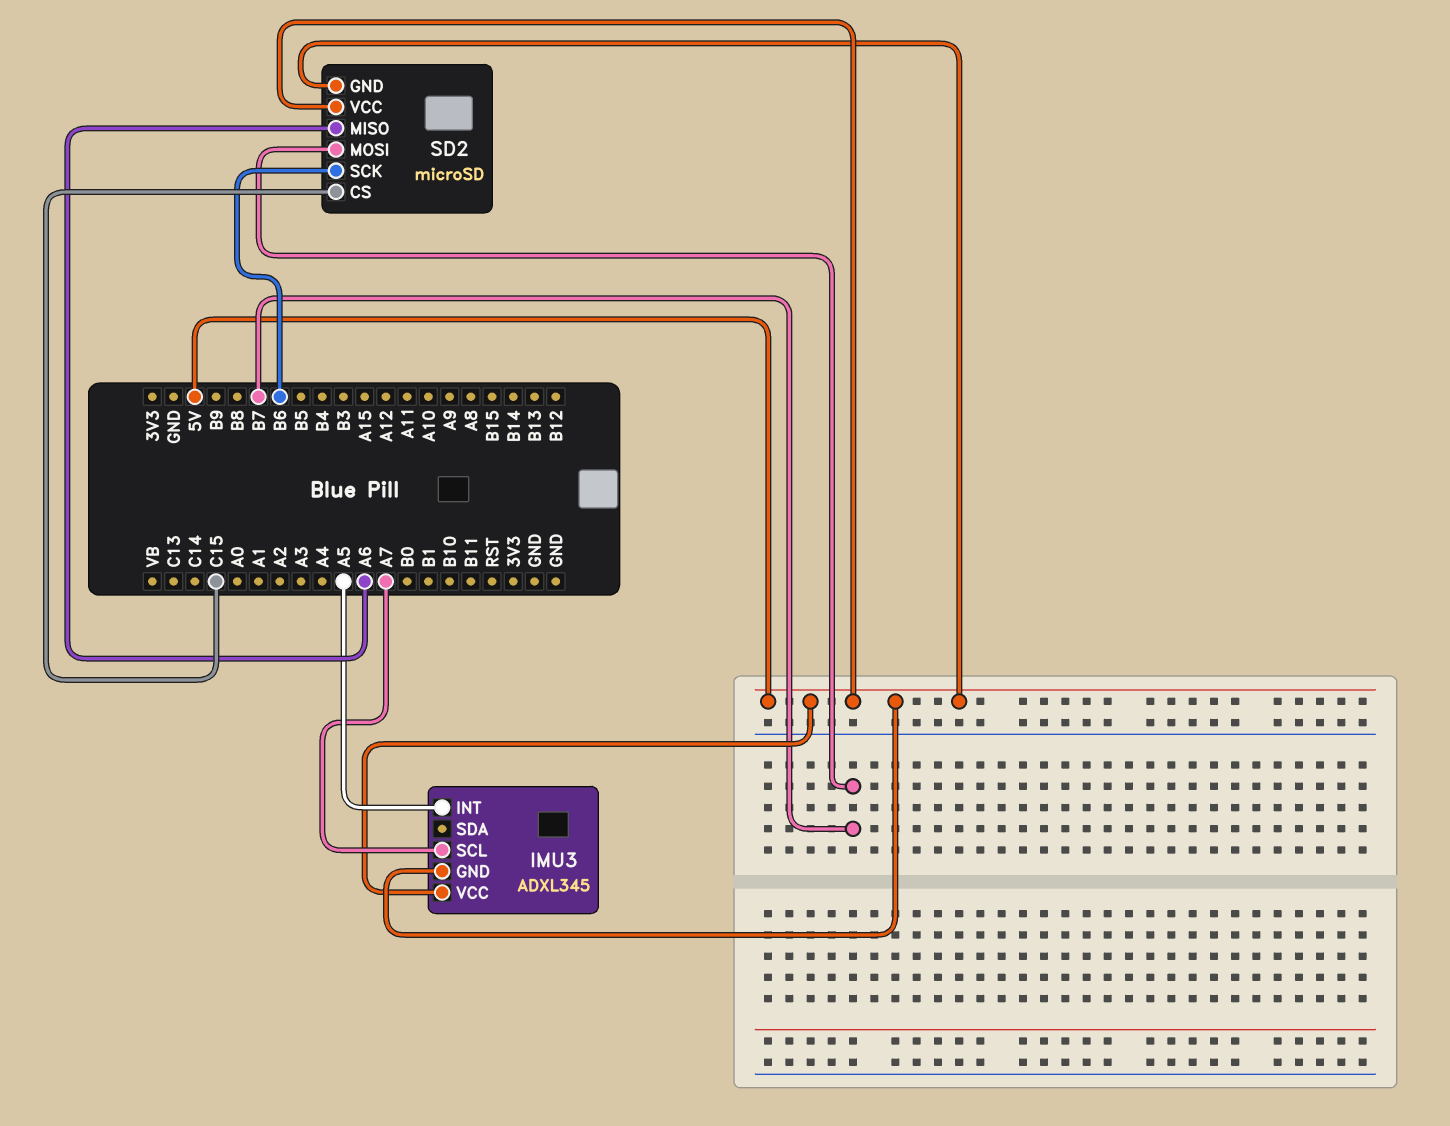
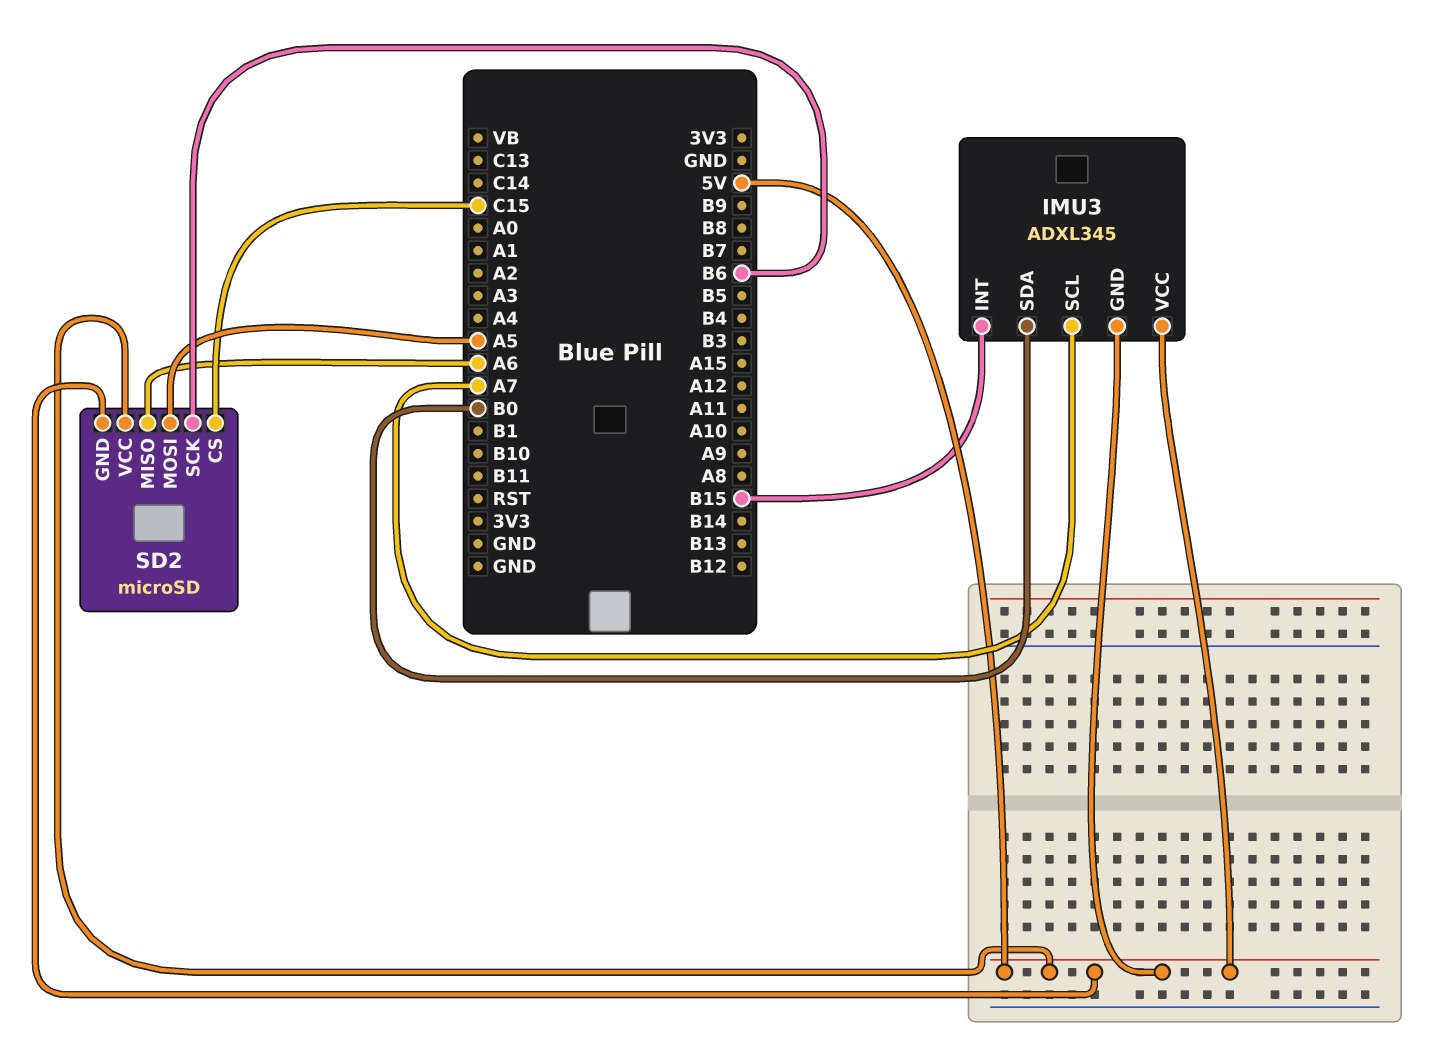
IMU3 pin INT: A5 -> B15
IMU3 pin SDA: none -> B0
SD2 pin MOSI: B7 -> A5

